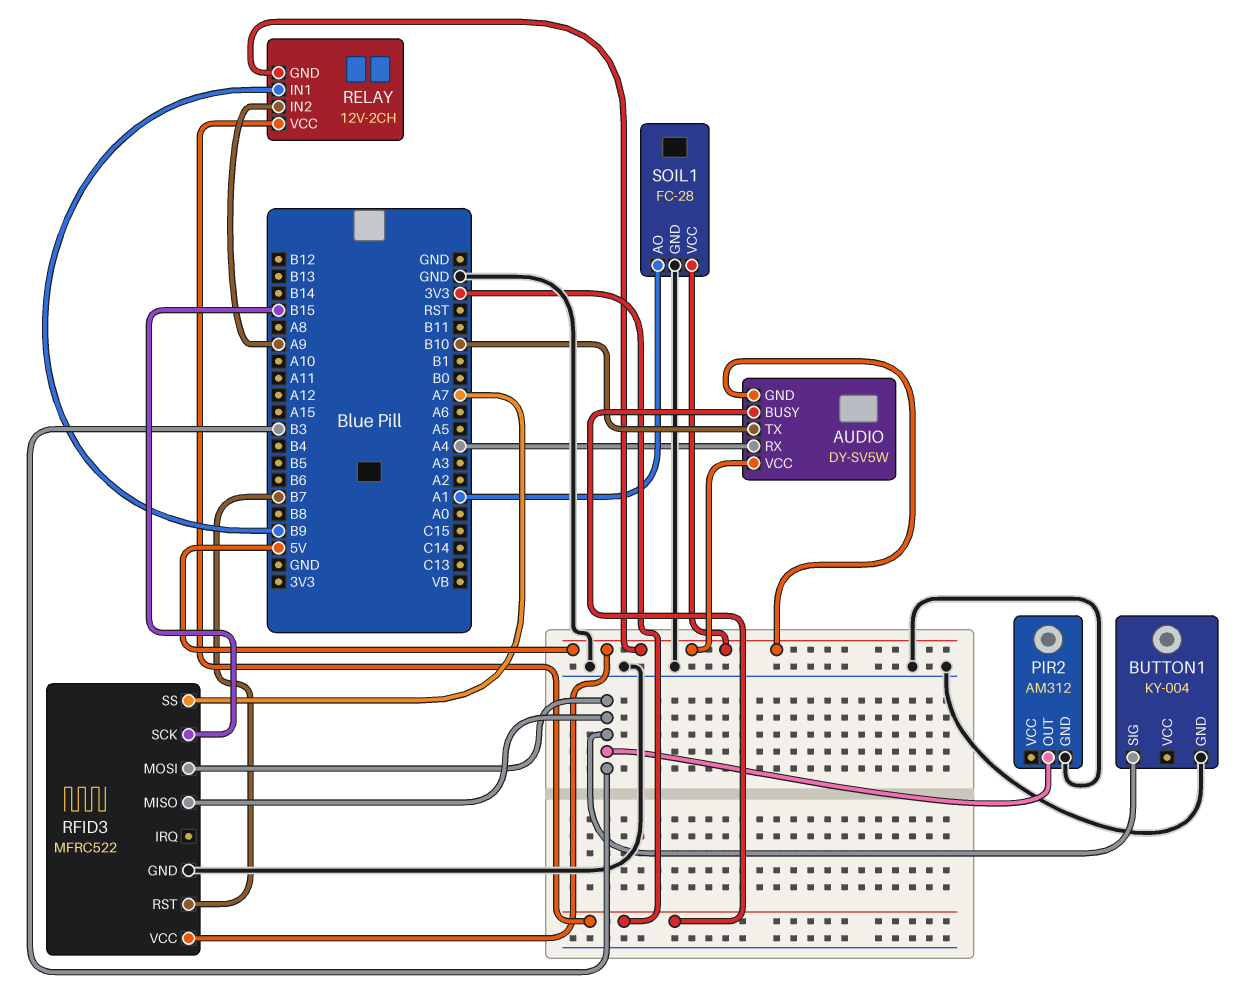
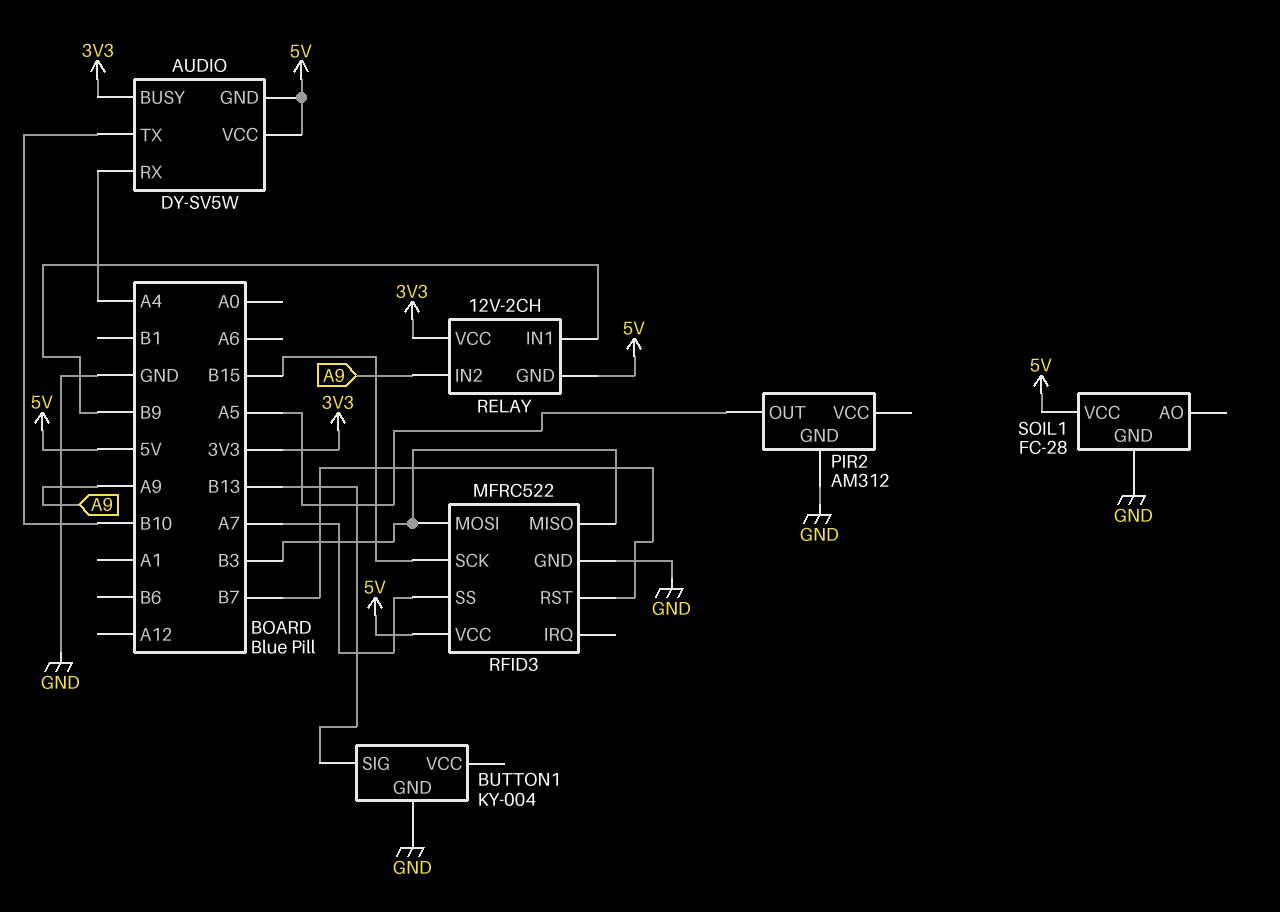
BUTTON1 pin SIG: B3 -> B13
PIR2 pin OUT: B3 -> A5
SOIL1 pin AO: A1 -> none

